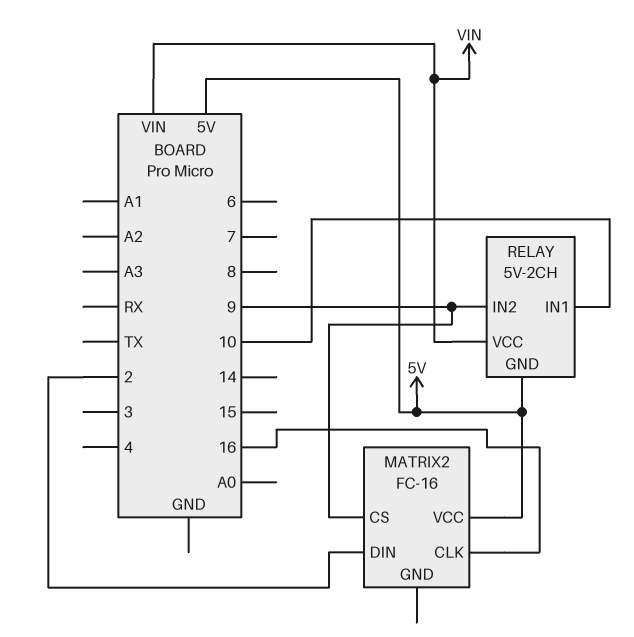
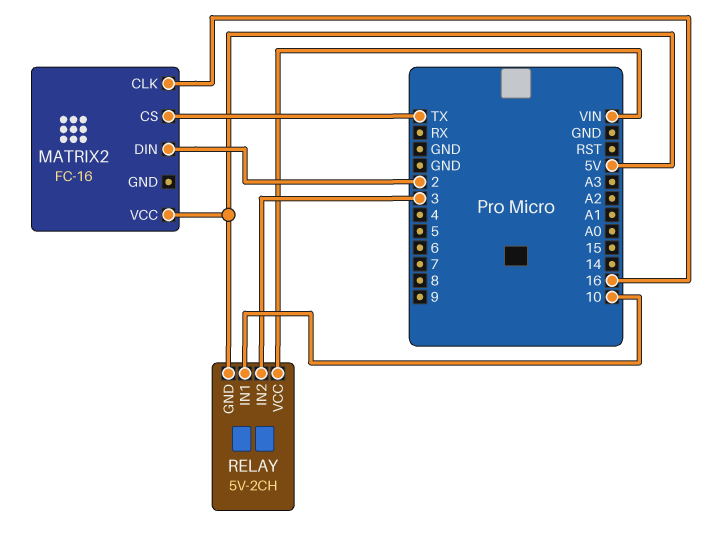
MATRIX2 pin CS: 9 -> TX
RELAY pin IN2: 9 -> 3

